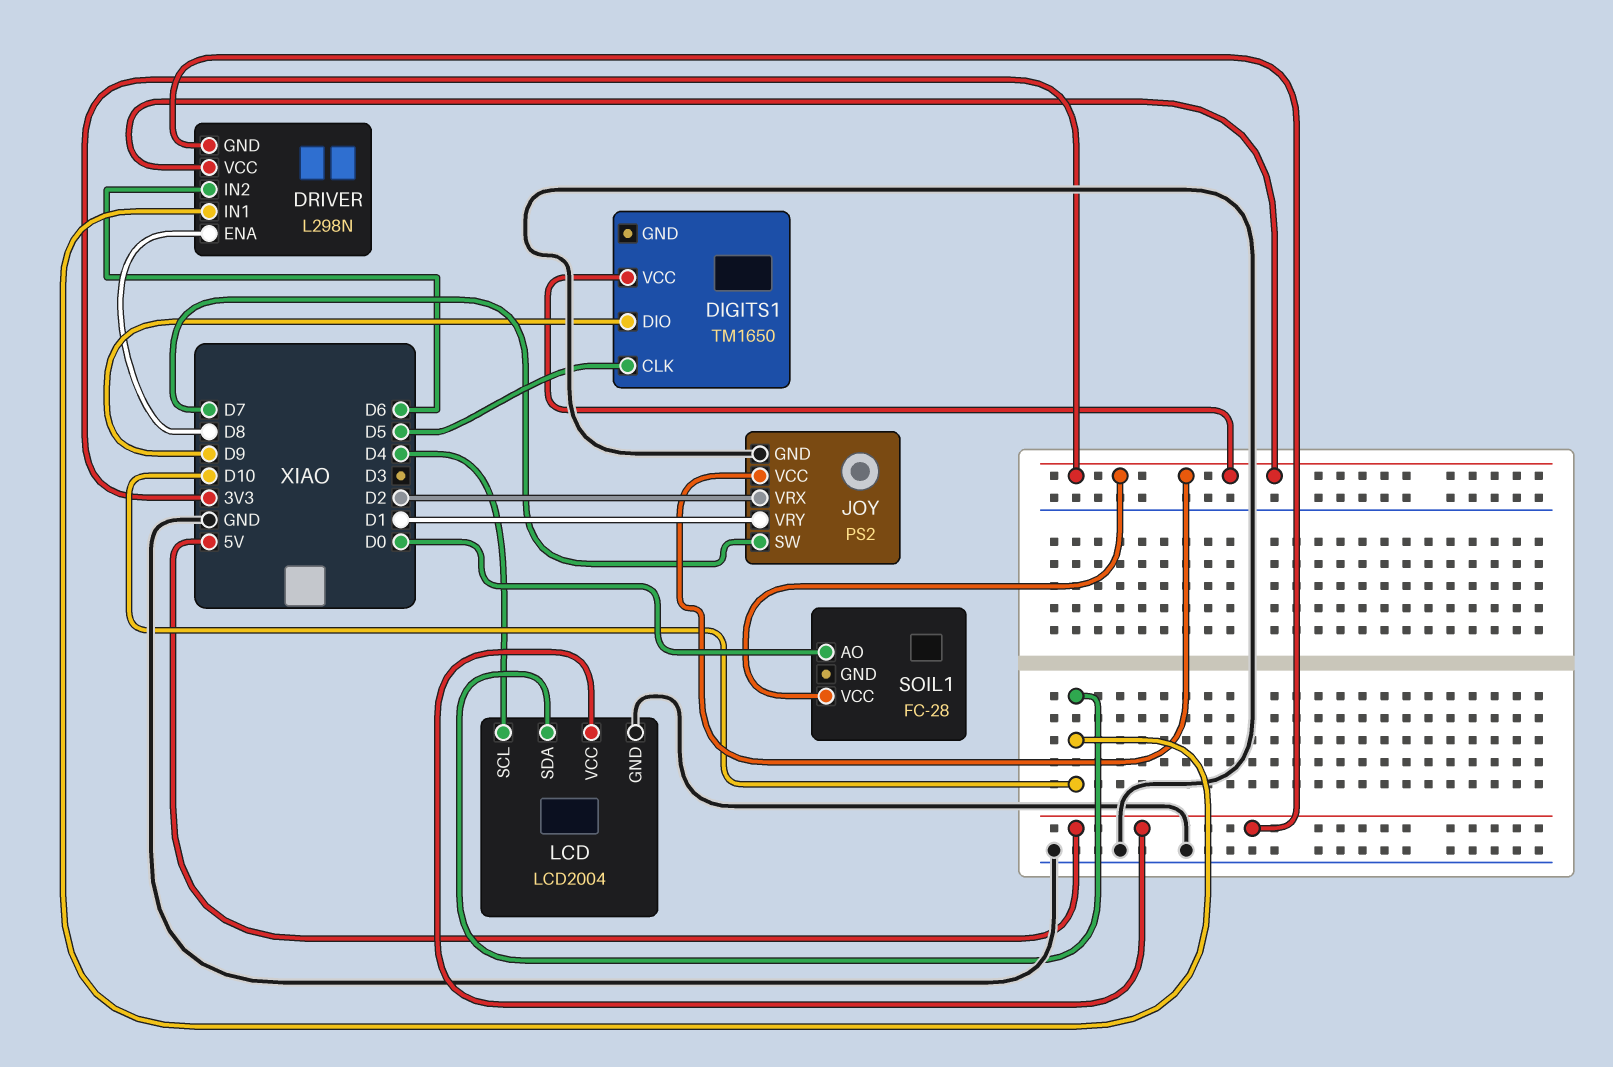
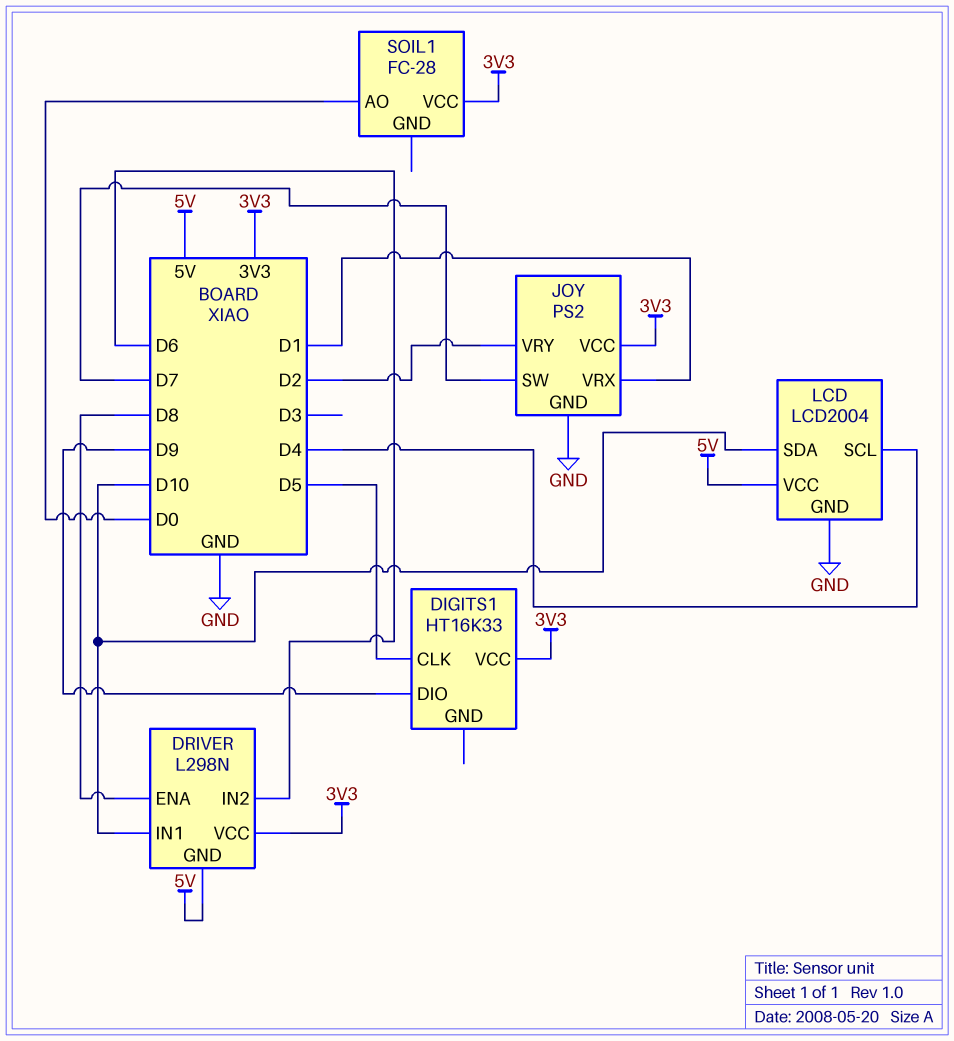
DIGITS1: TM1650 -> HT16K33
JOY pin VRX: D2 -> D1
JOY pin VRY: D1 -> D2

